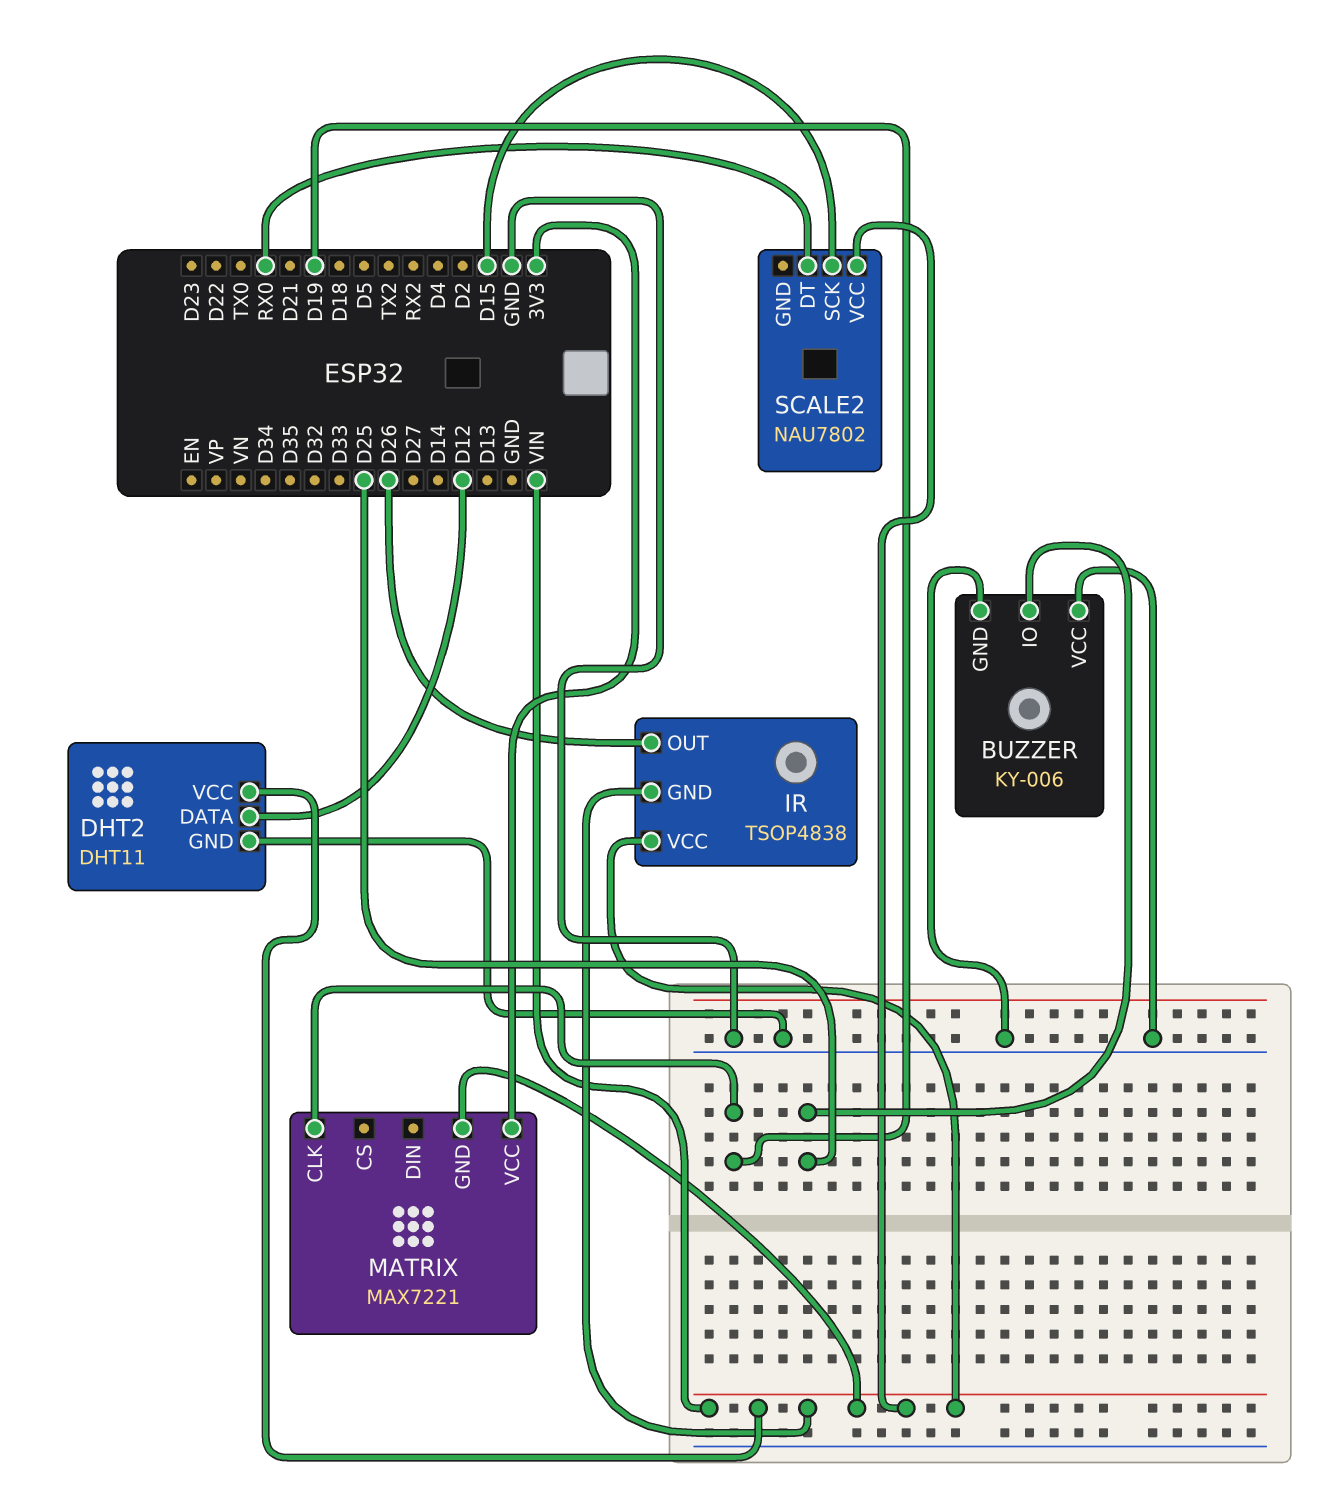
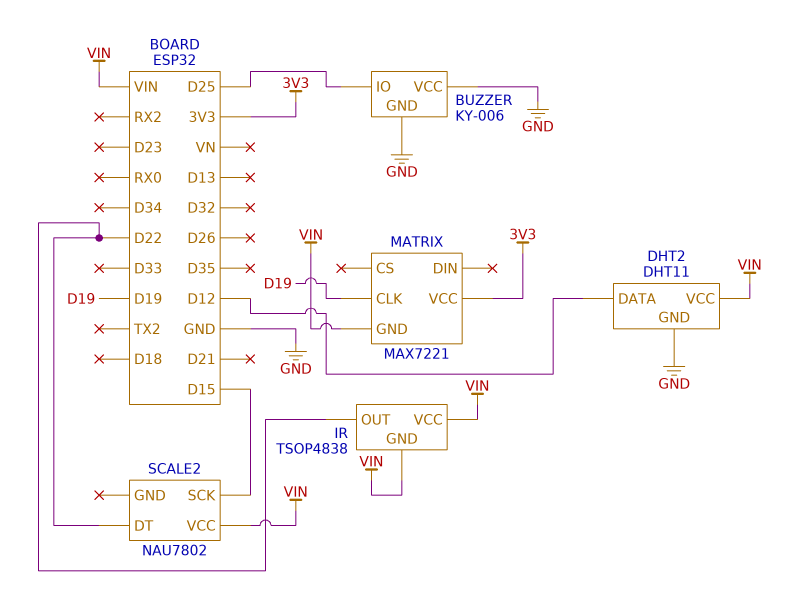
IR pin OUT: D26 -> D22
SCALE2 pin DT: RX0 -> D22

